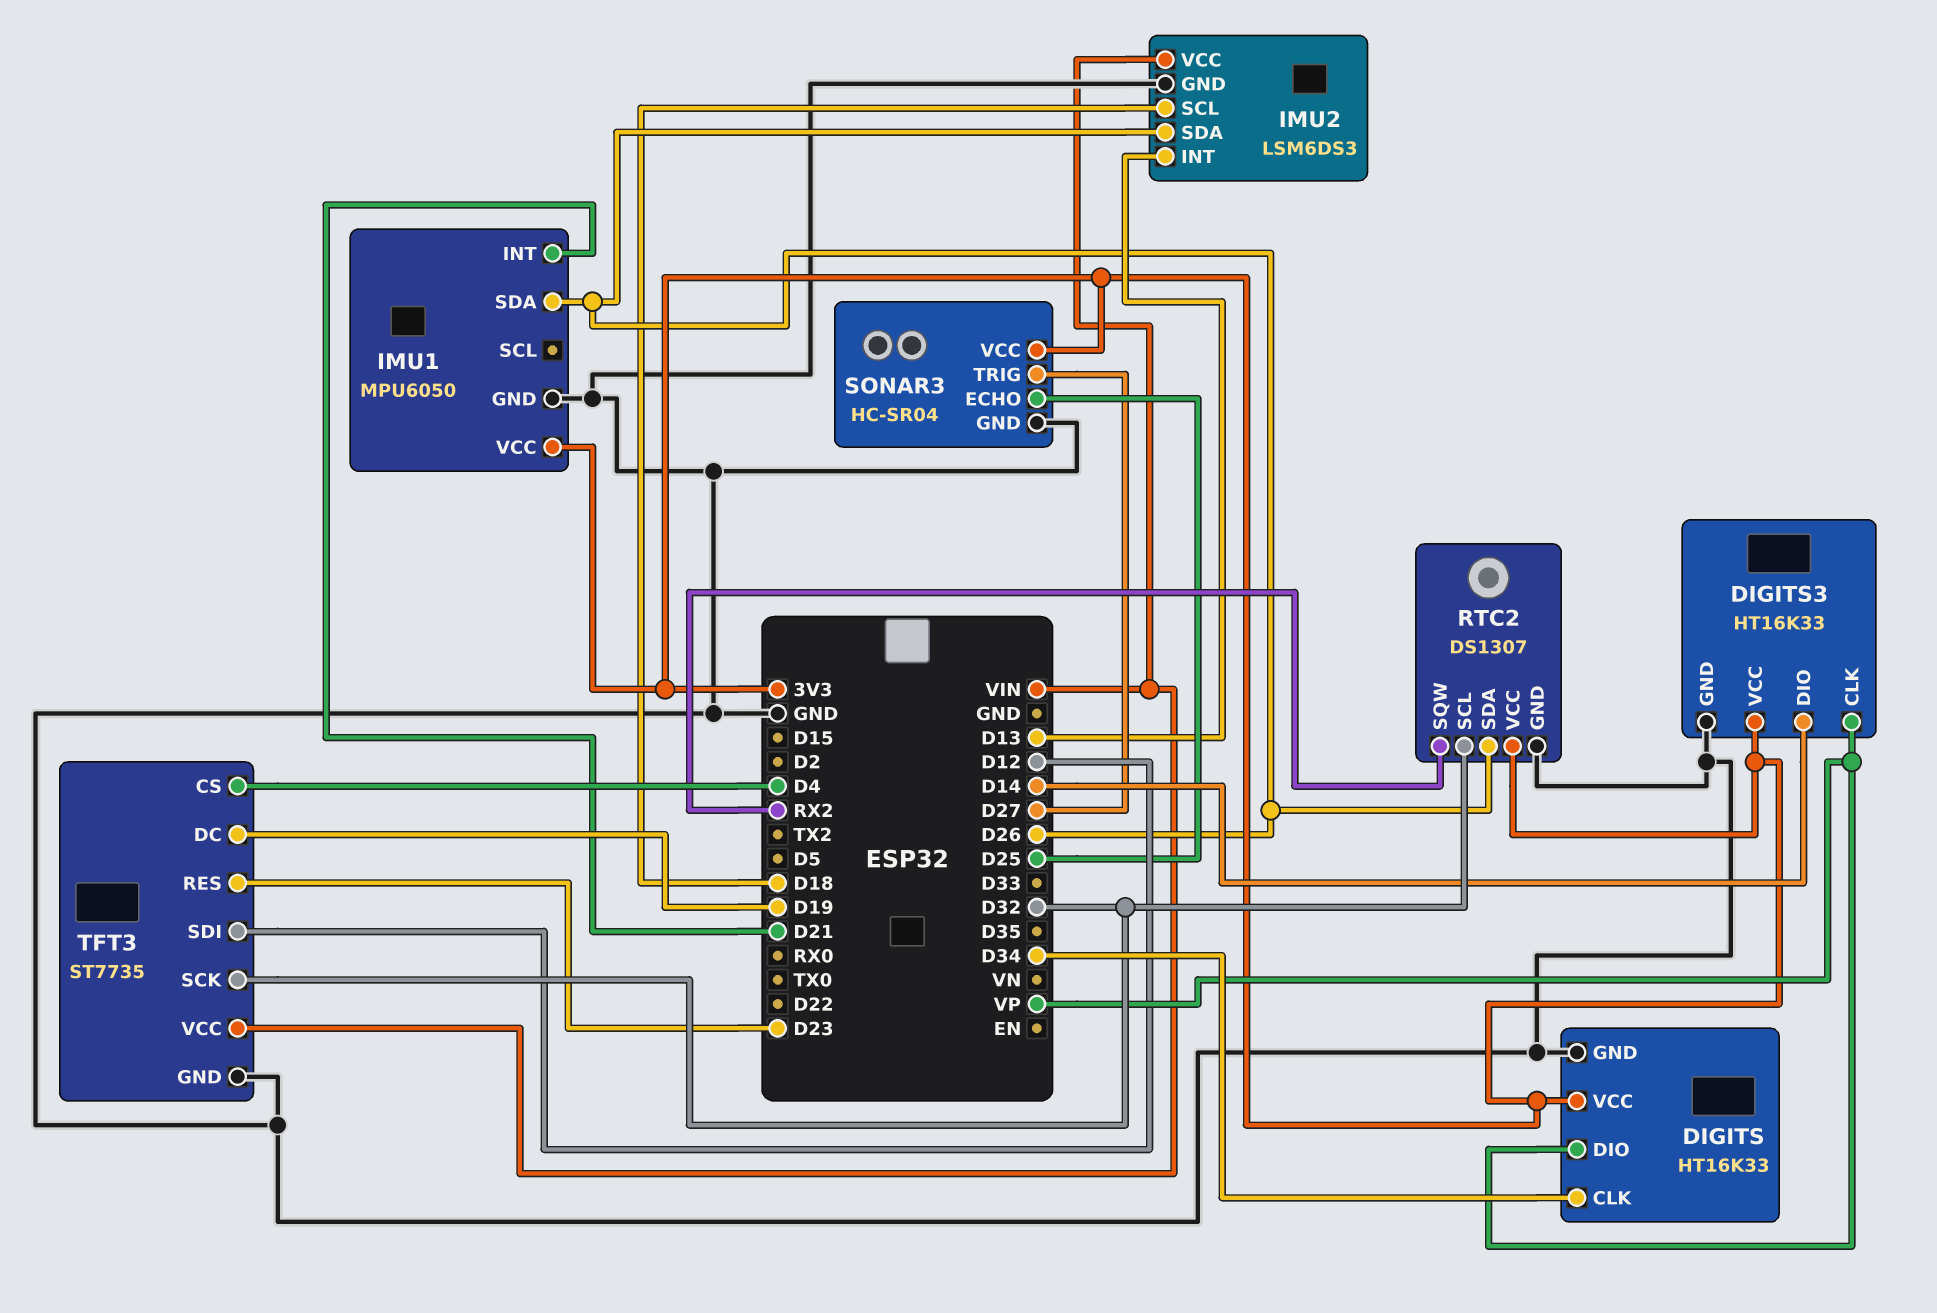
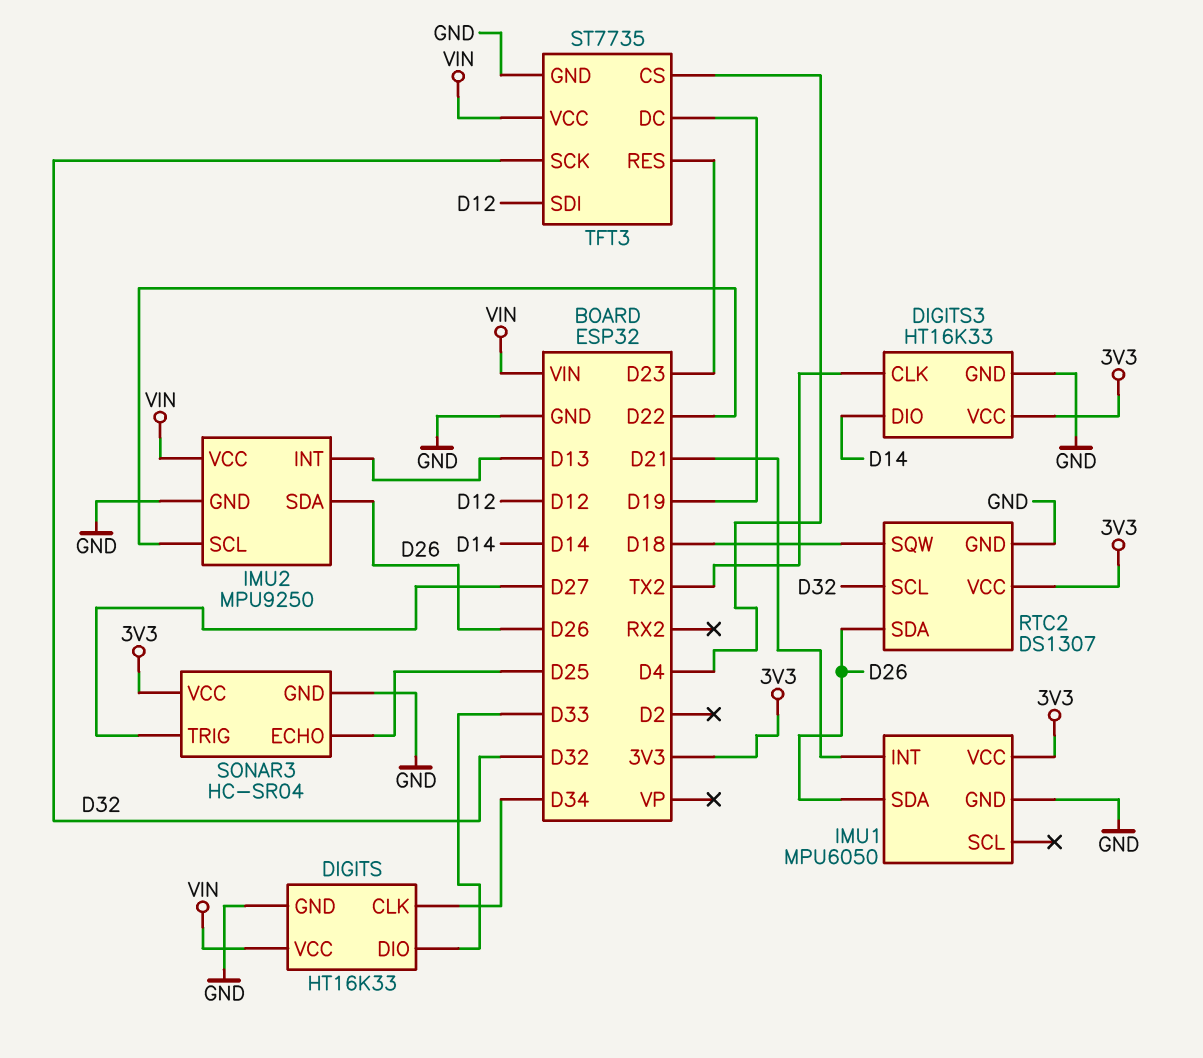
DIGITS pin DIO: VP -> D33
DIGITS pin VCC: 3V3 -> VIN
DIGITS3 pin CLK: VP -> TX2
IMU2: LSM6DS3 -> MPU9250
IMU2 pin SCL: D18 -> D22
RTC2 pin SQW: RX2 -> D18

